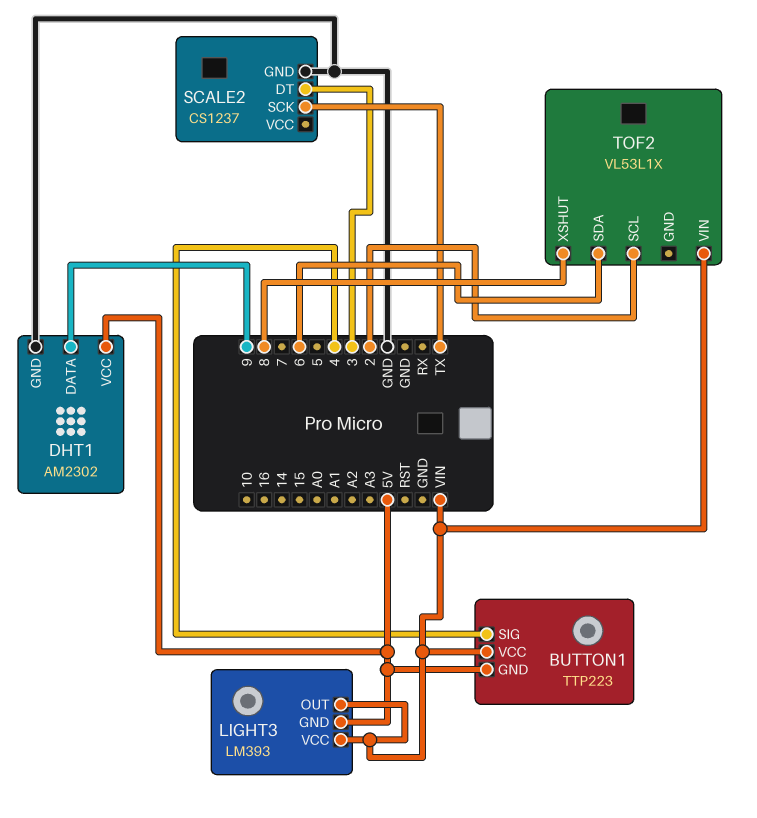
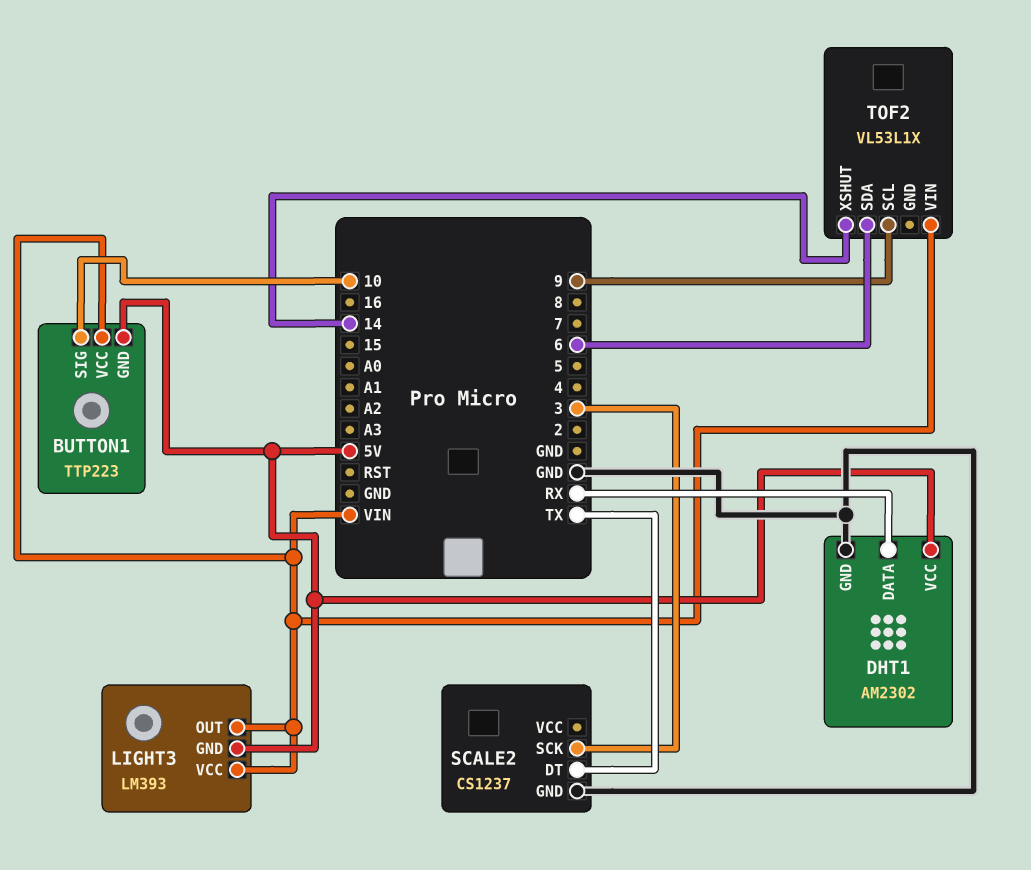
BUTTON1 pin SIG: 4 -> 10
DHT1 pin DATA: 9 -> RX
SCALE2 pin DT: 3 -> TX
SCALE2 pin SCK: TX -> 3
TOF2 pin SCL: 2 -> 9
TOF2 pin XSHUT: 8 -> 14

